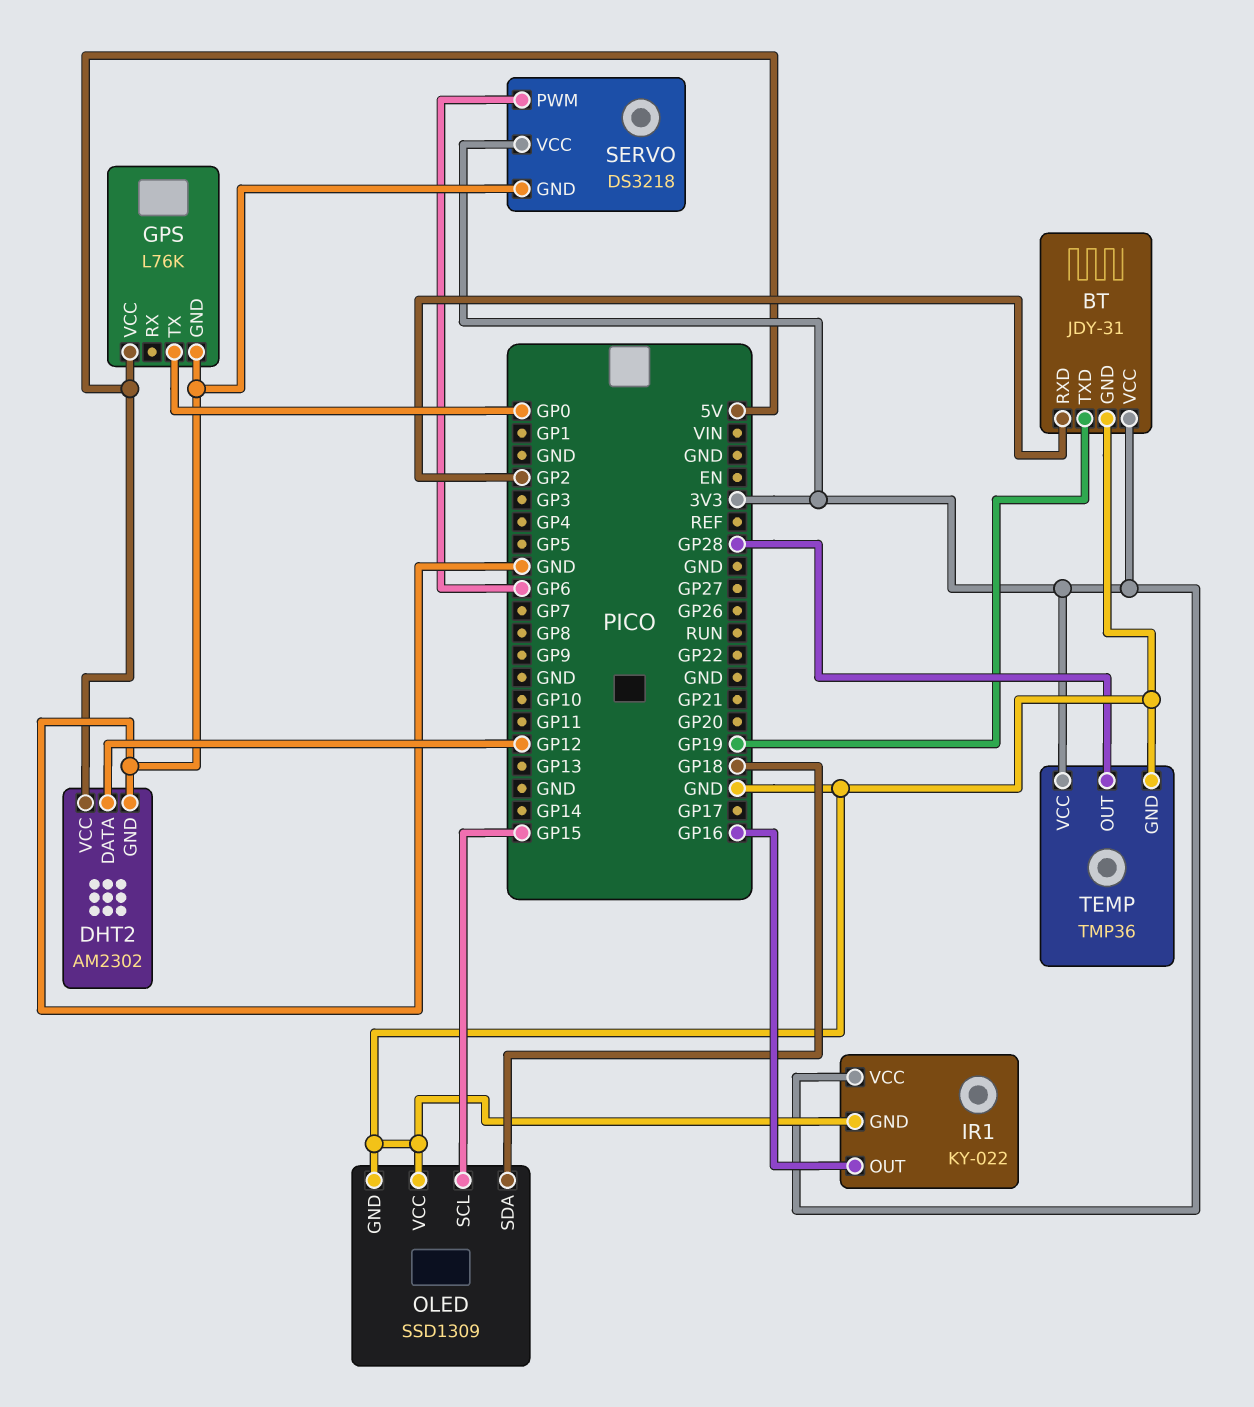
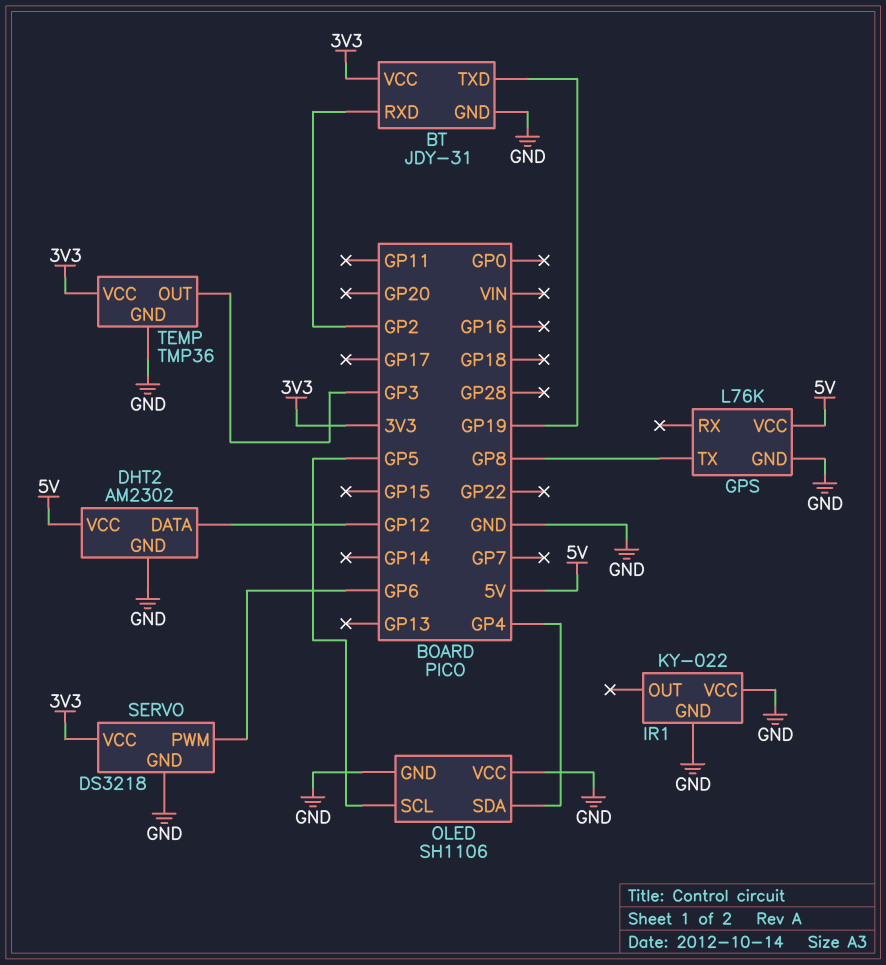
GPS pin TX: GP0 -> GP8
IR1 pin OUT: GP16 -> none
IR1 pin VCC: 3V3 -> GND
OLED: SSD1309 -> SH1106
OLED pin SCL: GP15 -> GP5
OLED pin SDA: GP18 -> GP4
TEMP pin OUT: GP28 -> GP3

